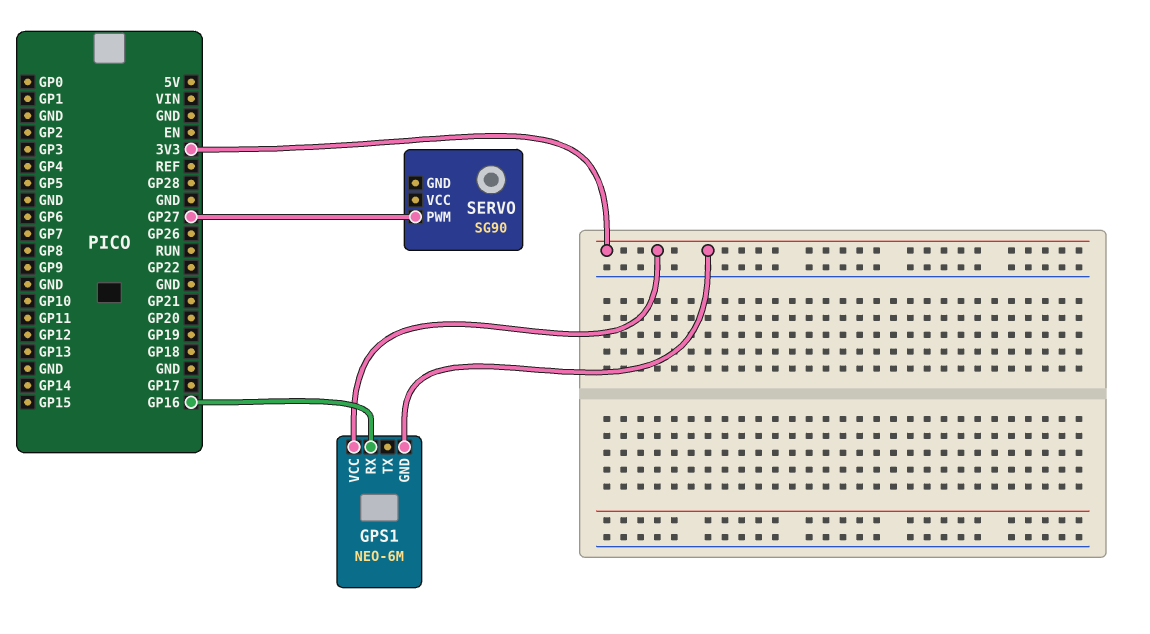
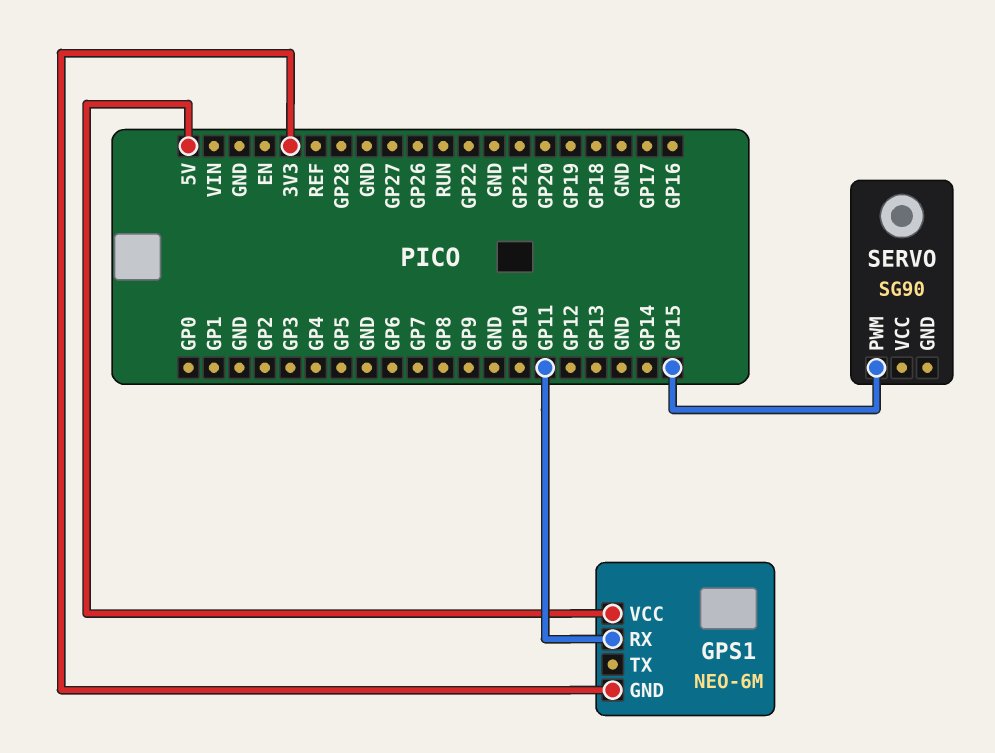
GPS1 pin RX: GP16 -> GP11
GPS1 pin VCC: 3V3 -> 5V
SERVO pin PWM: GP27 -> GP15

